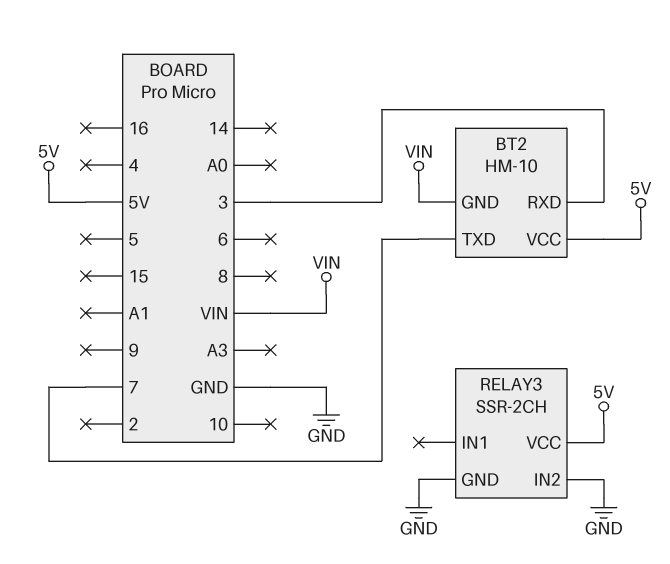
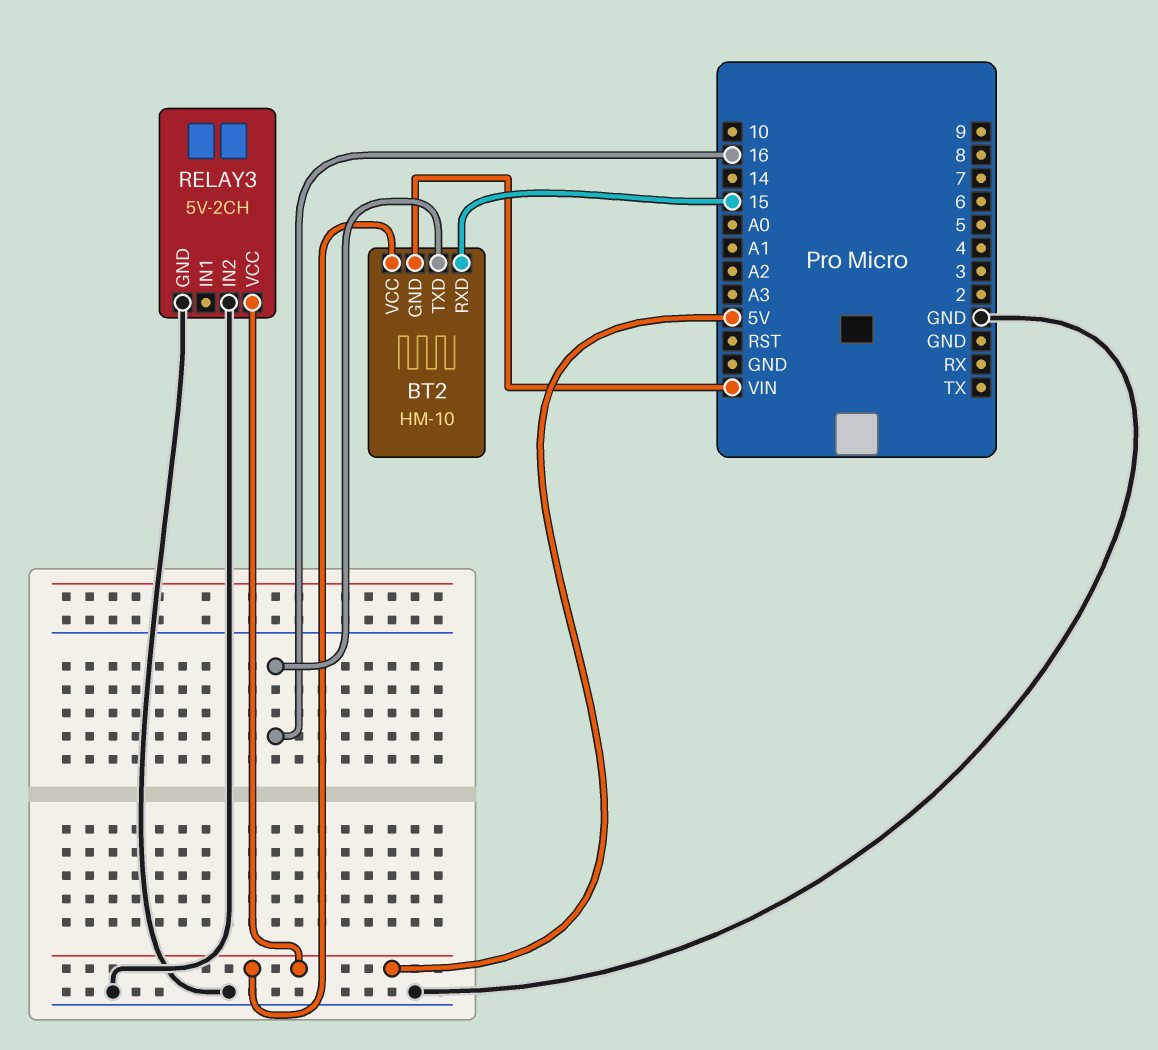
BT2 pin RXD: 3 -> 15
BT2 pin TXD: 7 -> 16
RELAY3: SSR-2CH -> 5V-2CH

